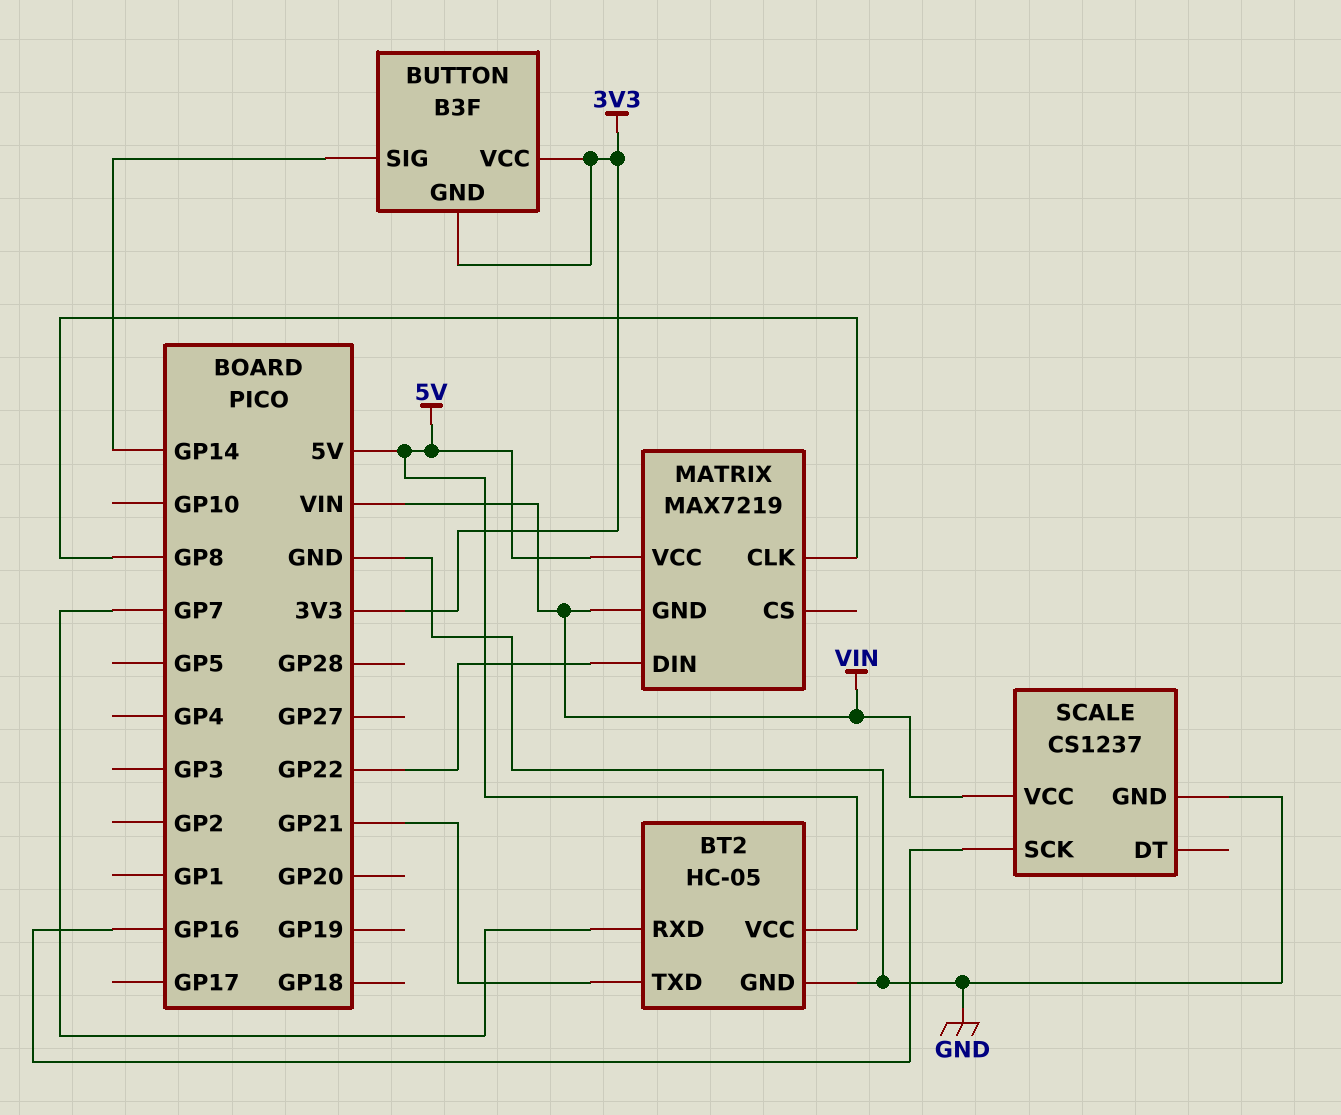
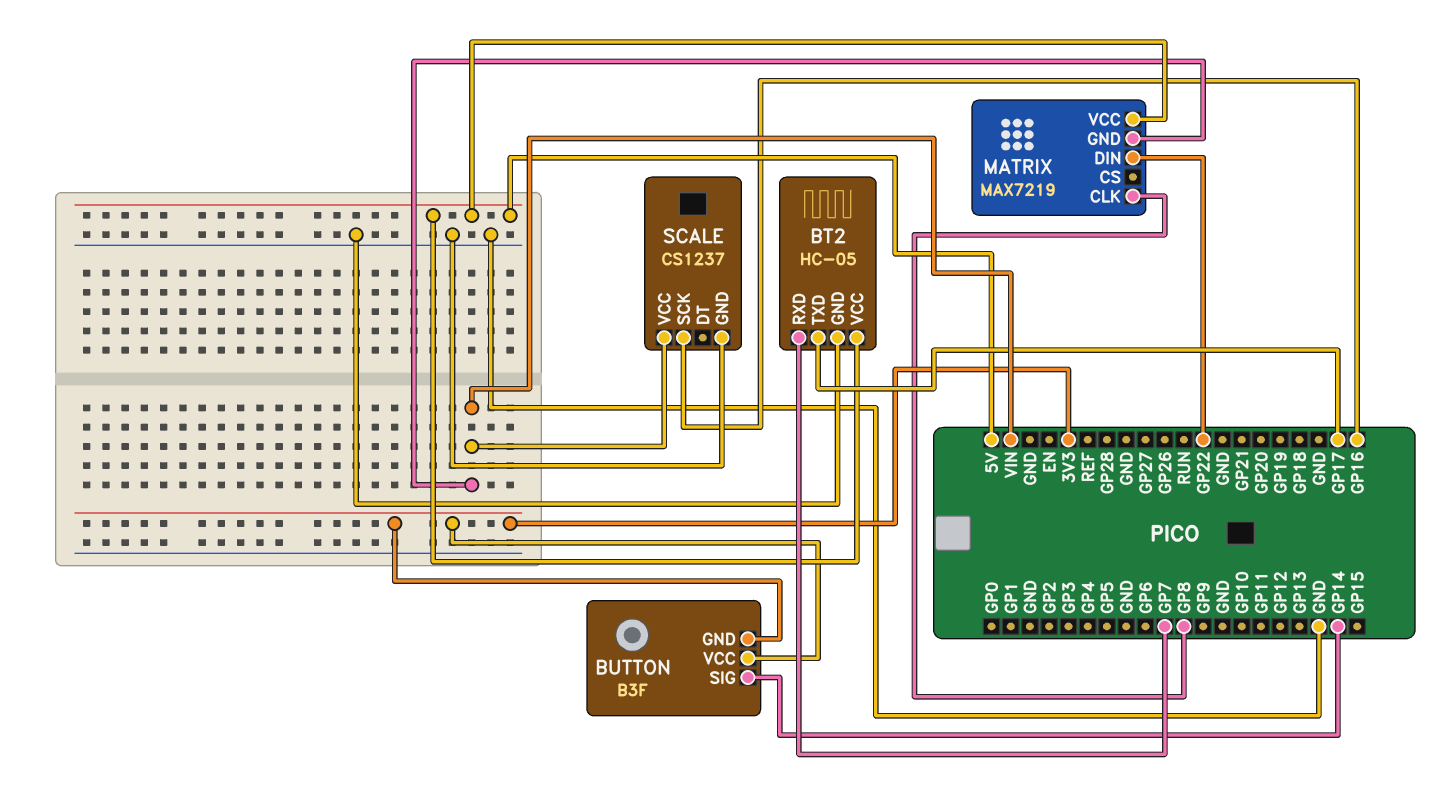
BT2 pin TXD: GP21 -> GP17

